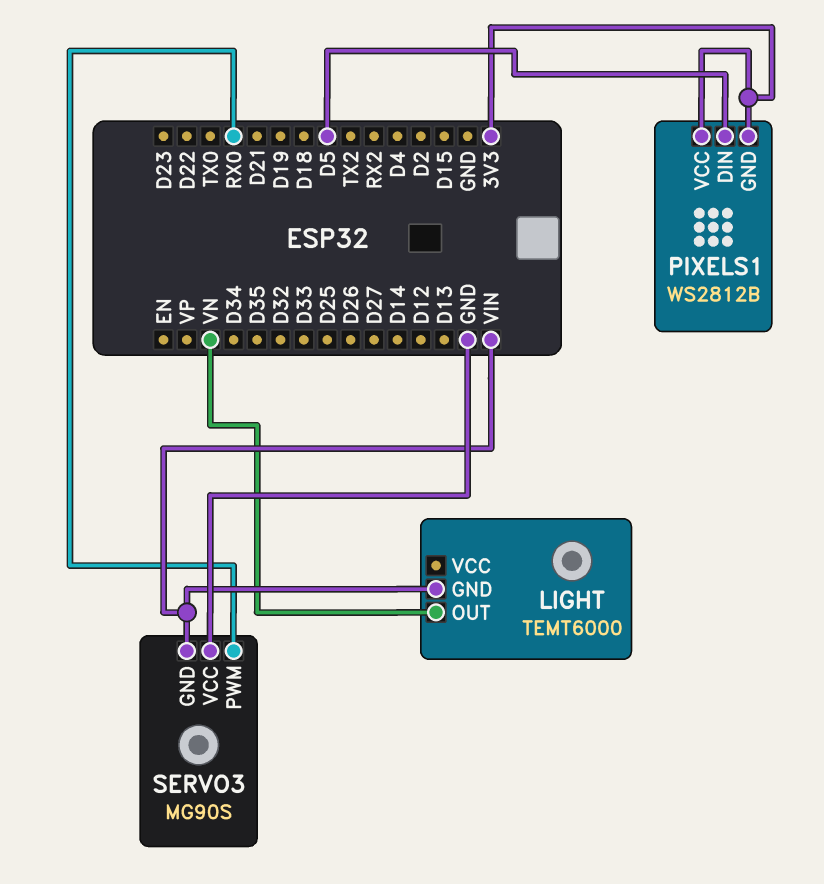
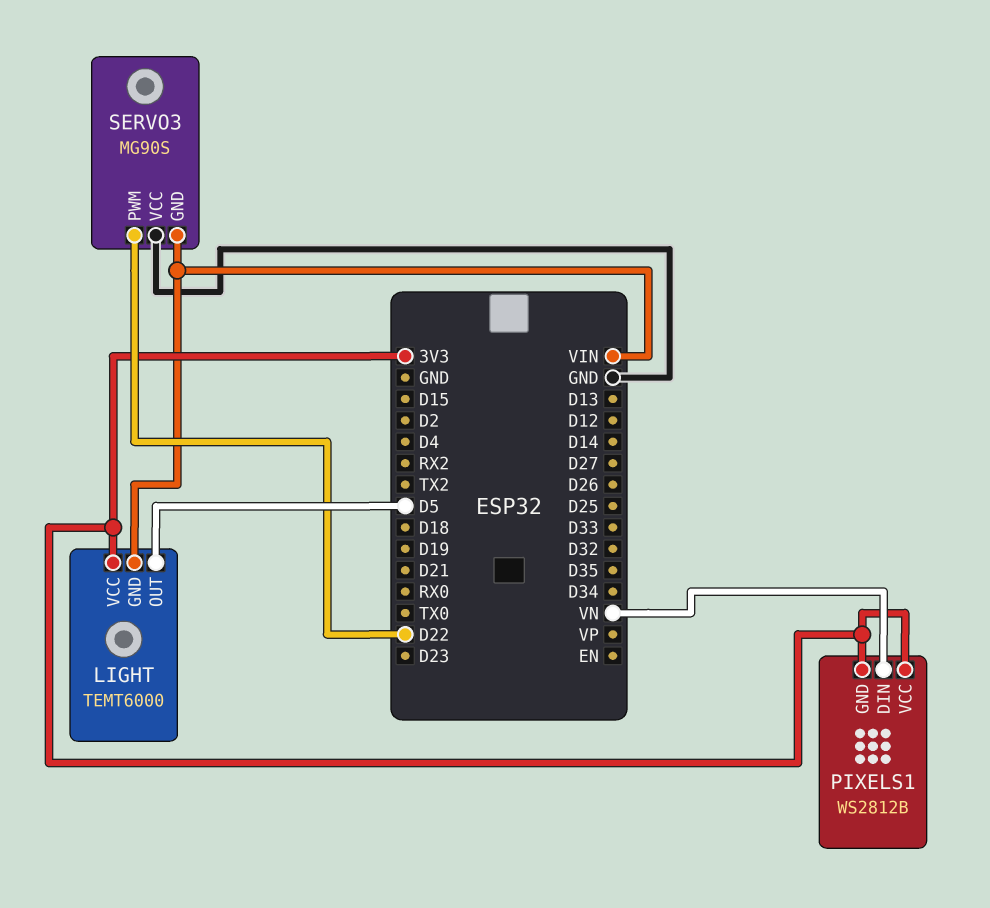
LIGHT pin OUT: VN -> D5
LIGHT pin VCC: none -> 3V3
PIXELS1 pin DIN: D5 -> VN
SERVO3 pin PWM: RX0 -> D22

